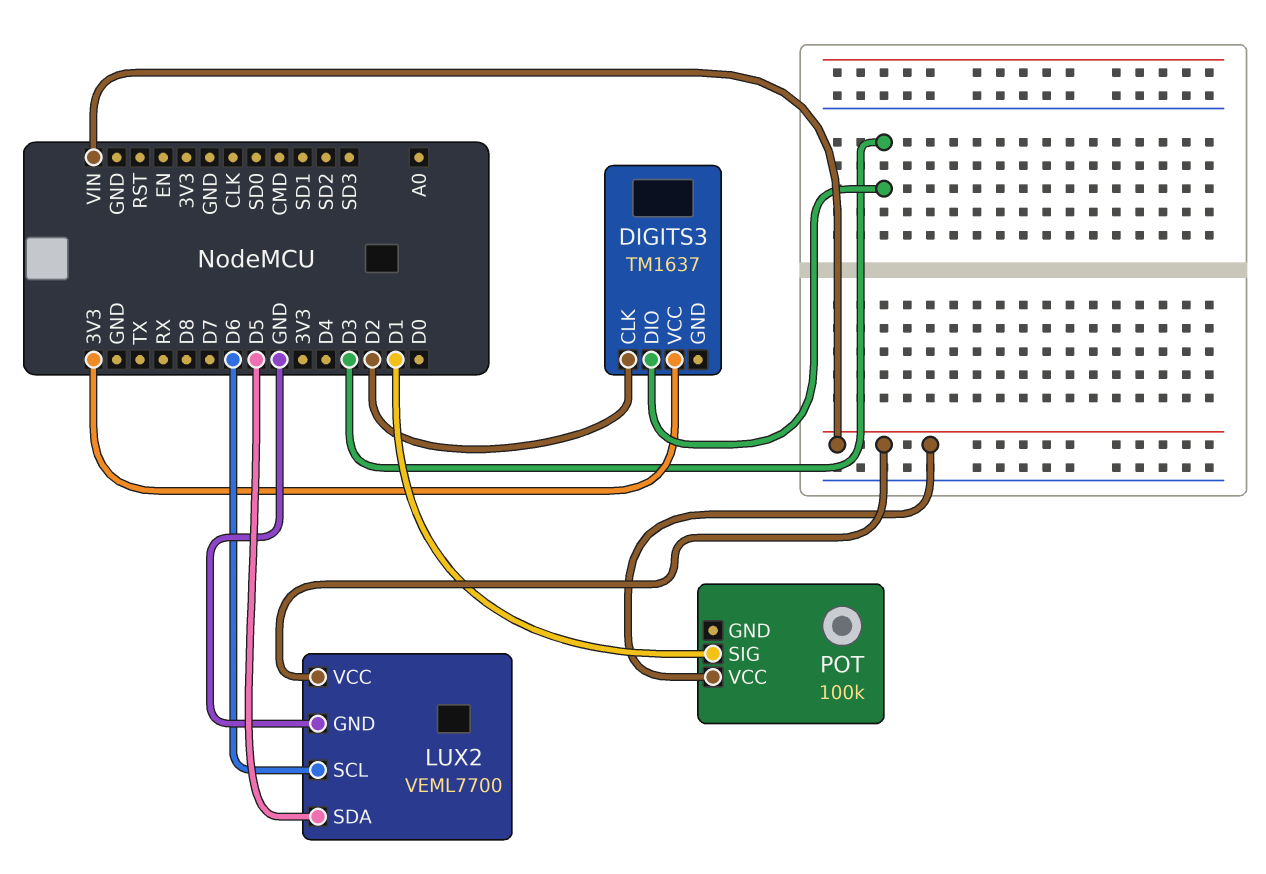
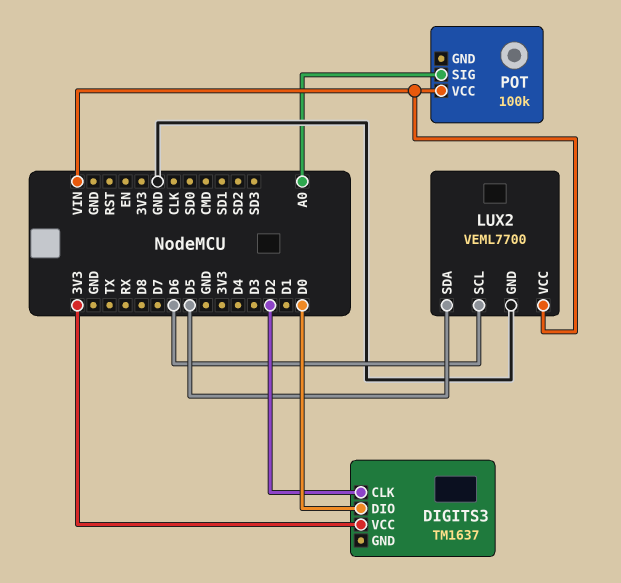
DIGITS3 pin DIO: D3 -> D0
POT pin SIG: D1 -> A0

